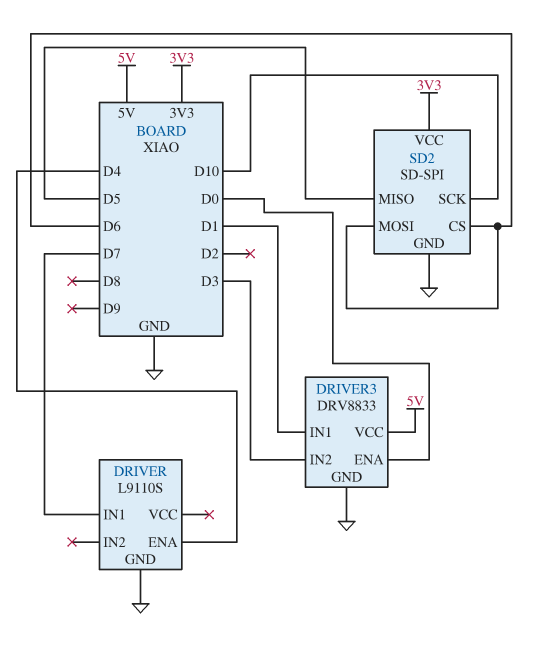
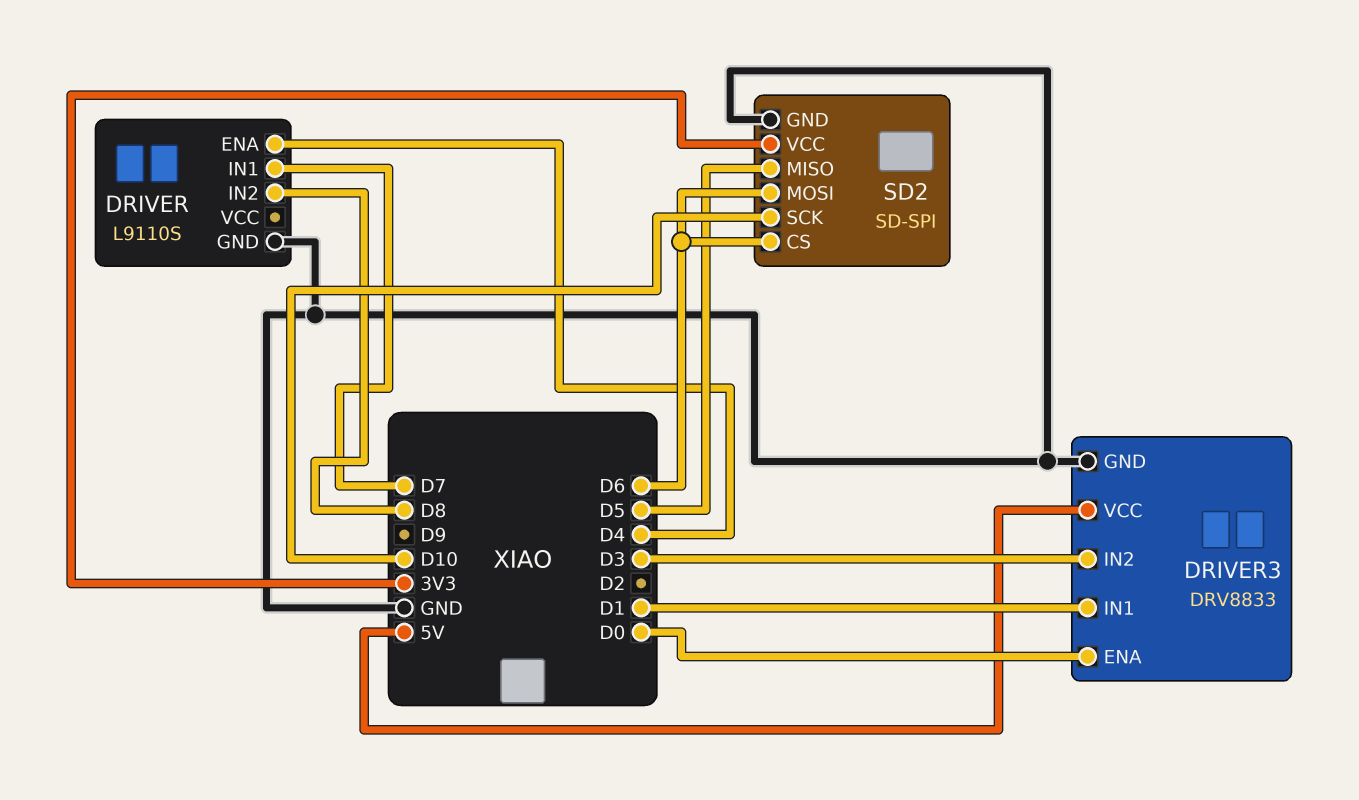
DRIVER pin IN2: none -> D8

